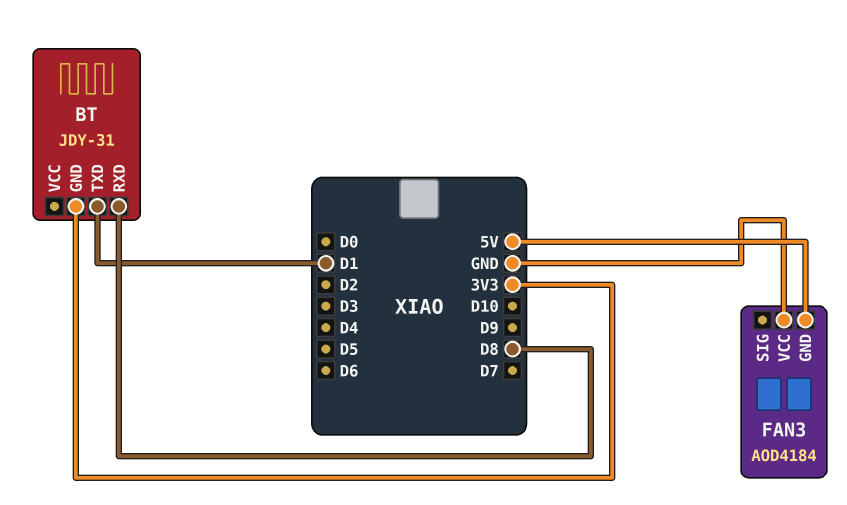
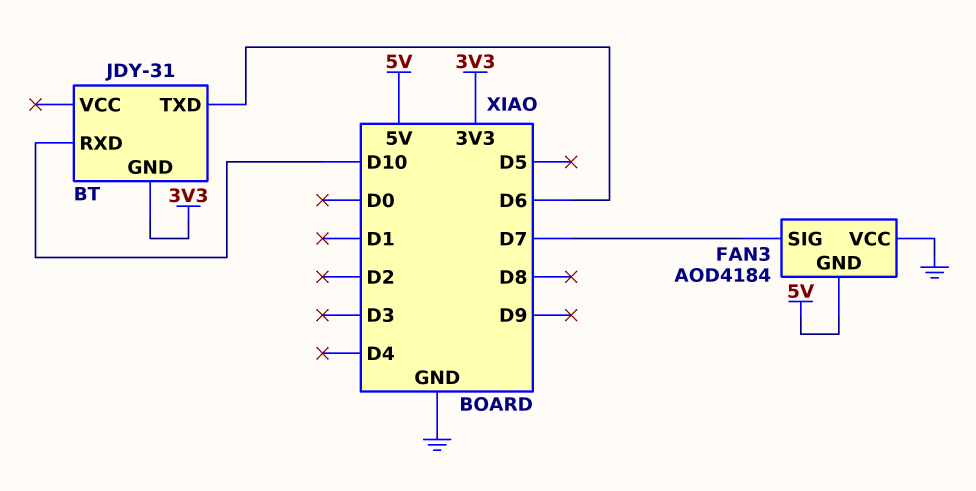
BT pin RXD: D8 -> D10
BT pin TXD: D1 -> D6
FAN3 pin SIG: none -> D7

